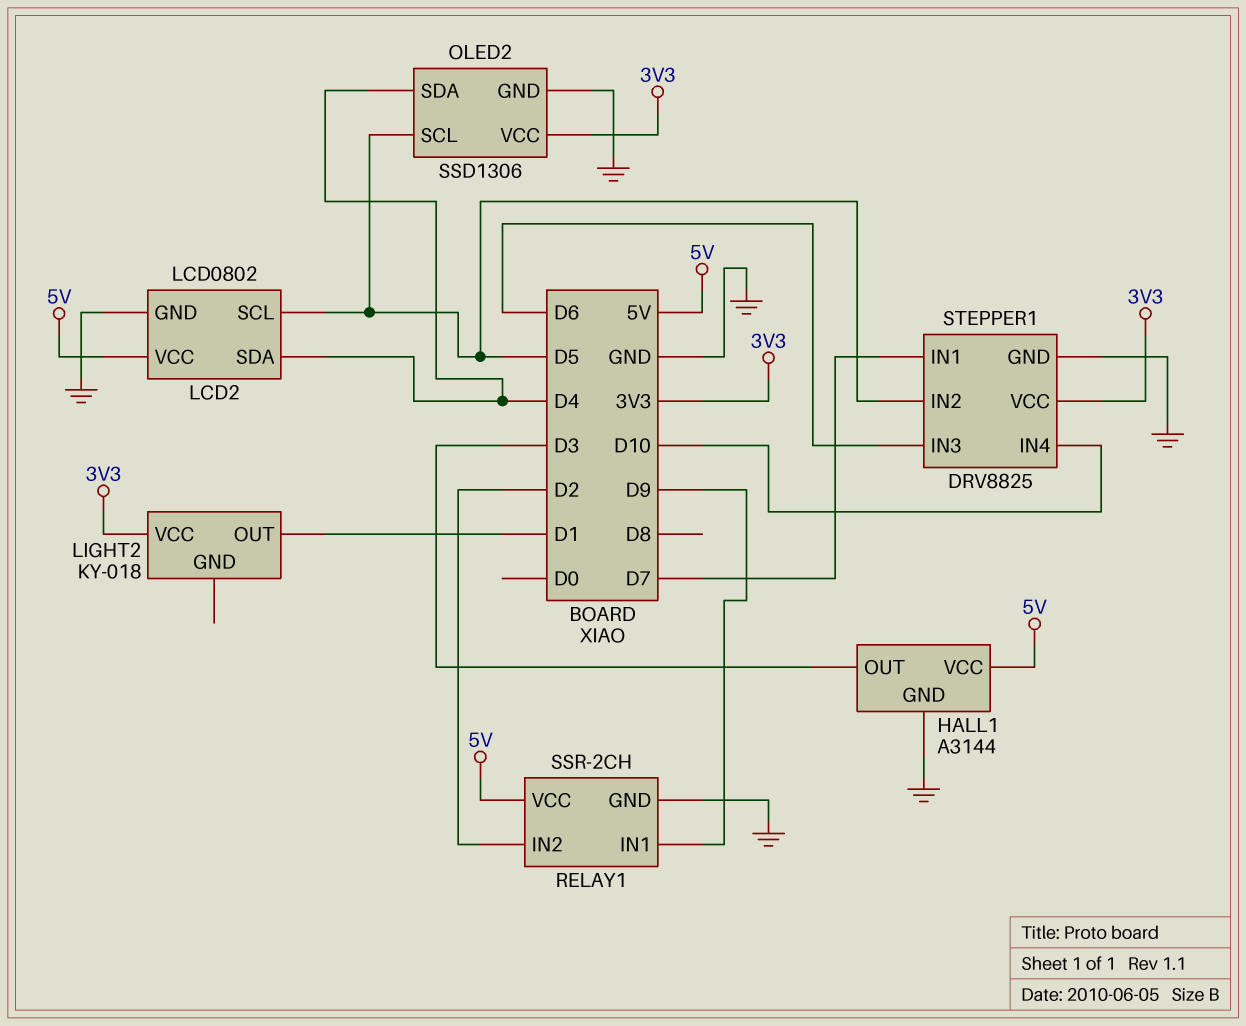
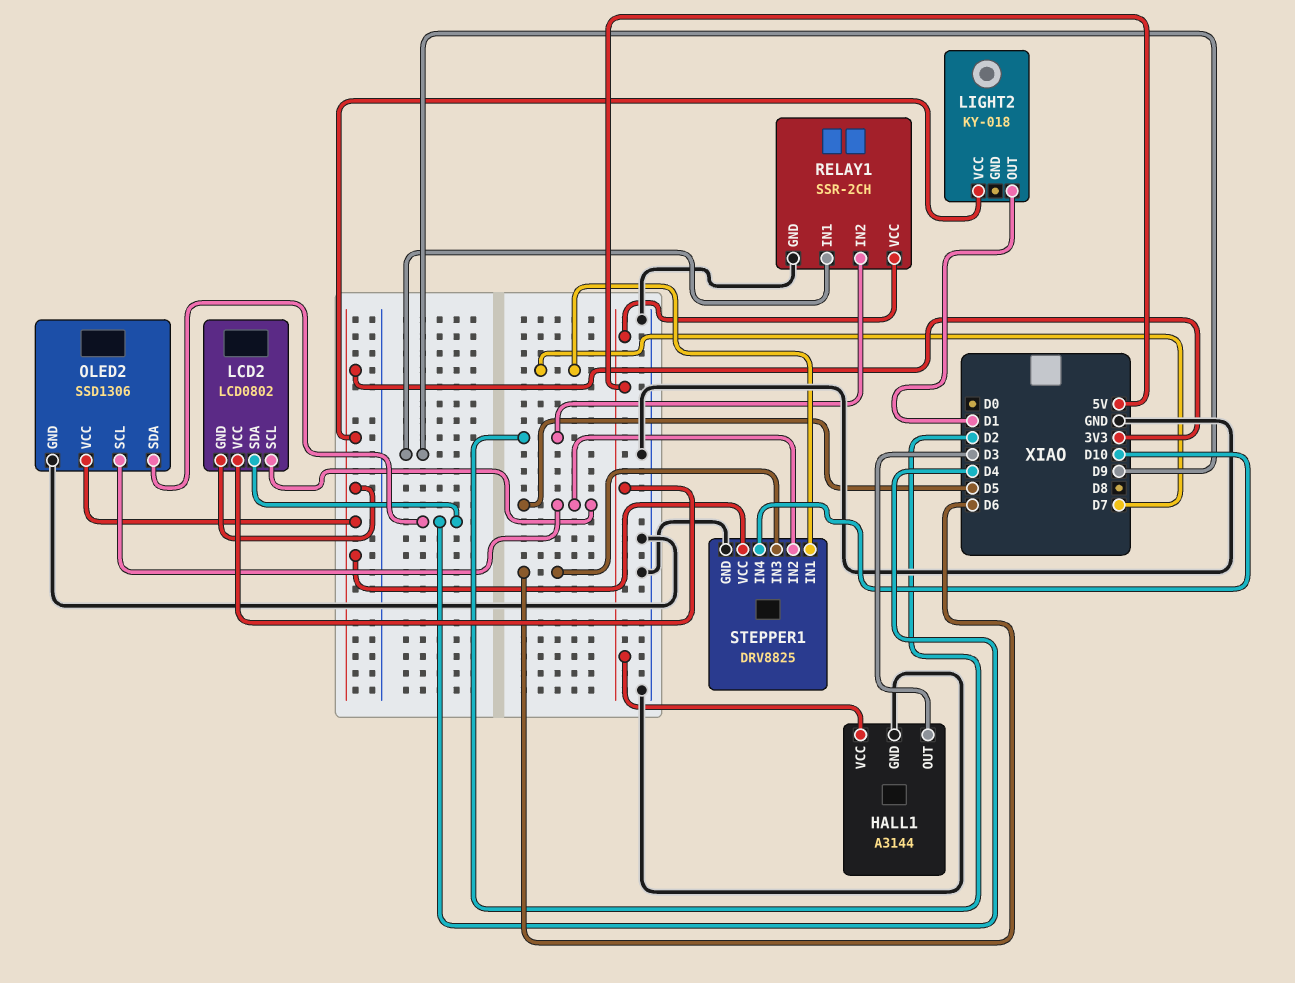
LCD2 pin GND: GND -> 3V3

